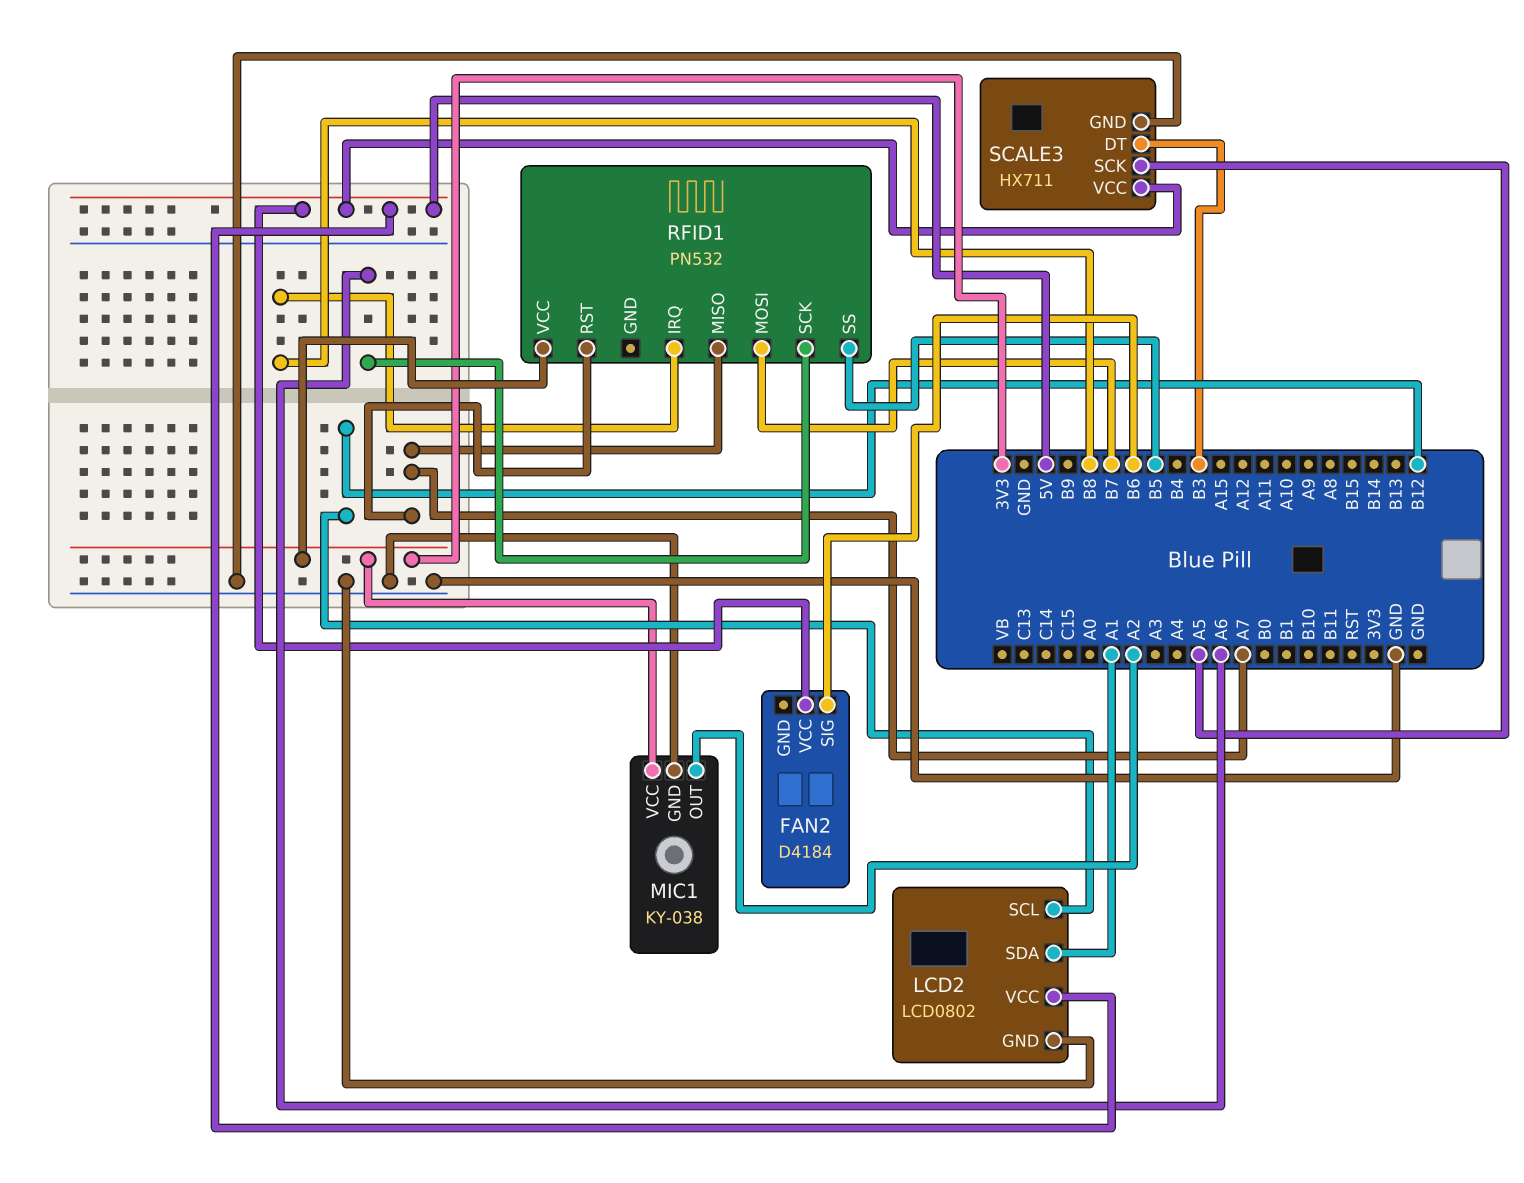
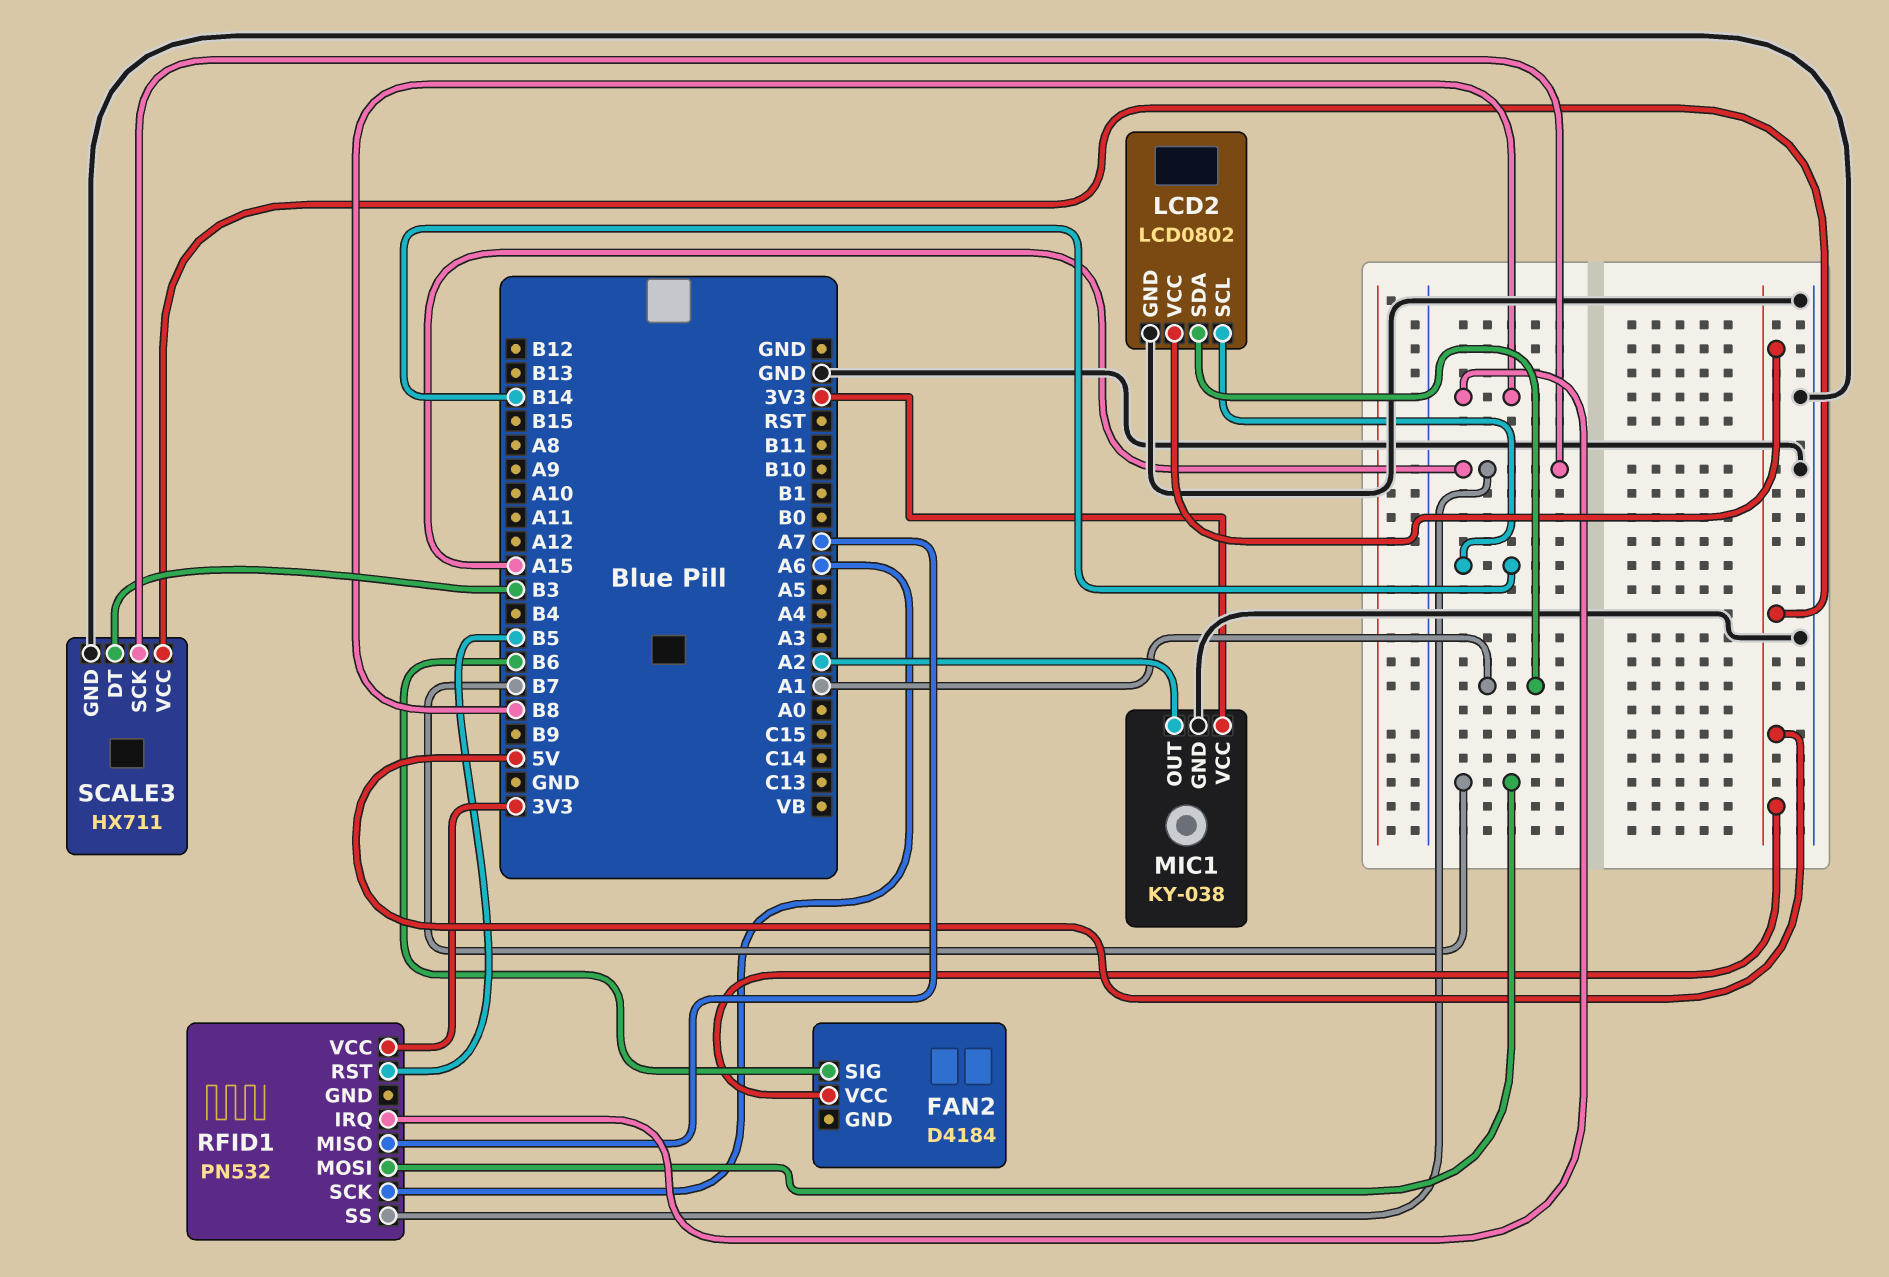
LCD2 pin SCL: B12 -> B14
RFID1 pin RST: A7 -> B5
RFID1 pin SS: B5 -> A15
SCALE3 pin SCK: A5 -> A15

